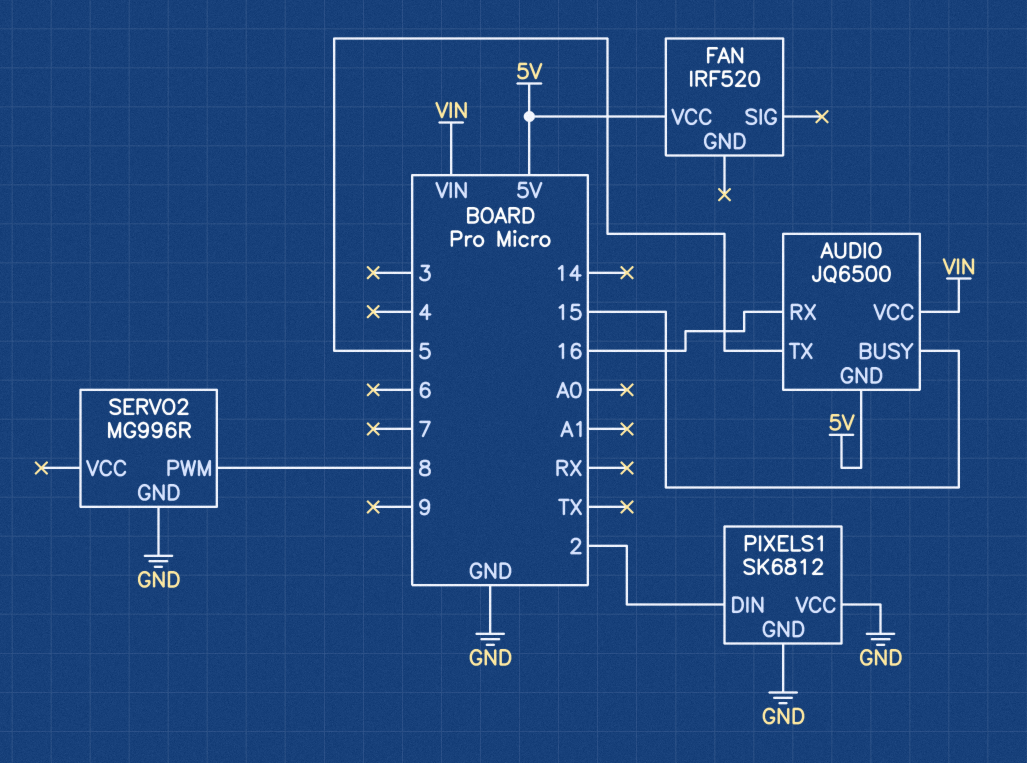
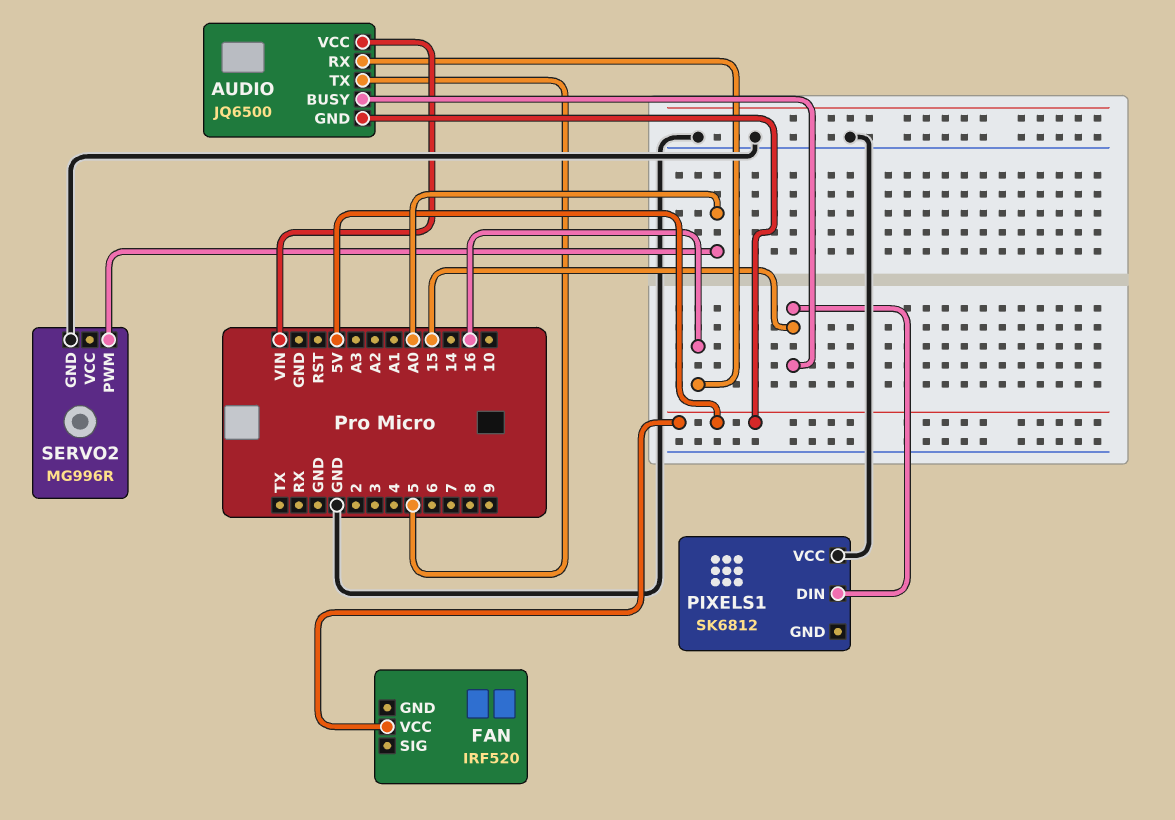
PIXELS1 pin DIN: 2 -> 15
PIXELS1 pin GND: GND -> none
SERVO2 pin PWM: 8 -> A0

